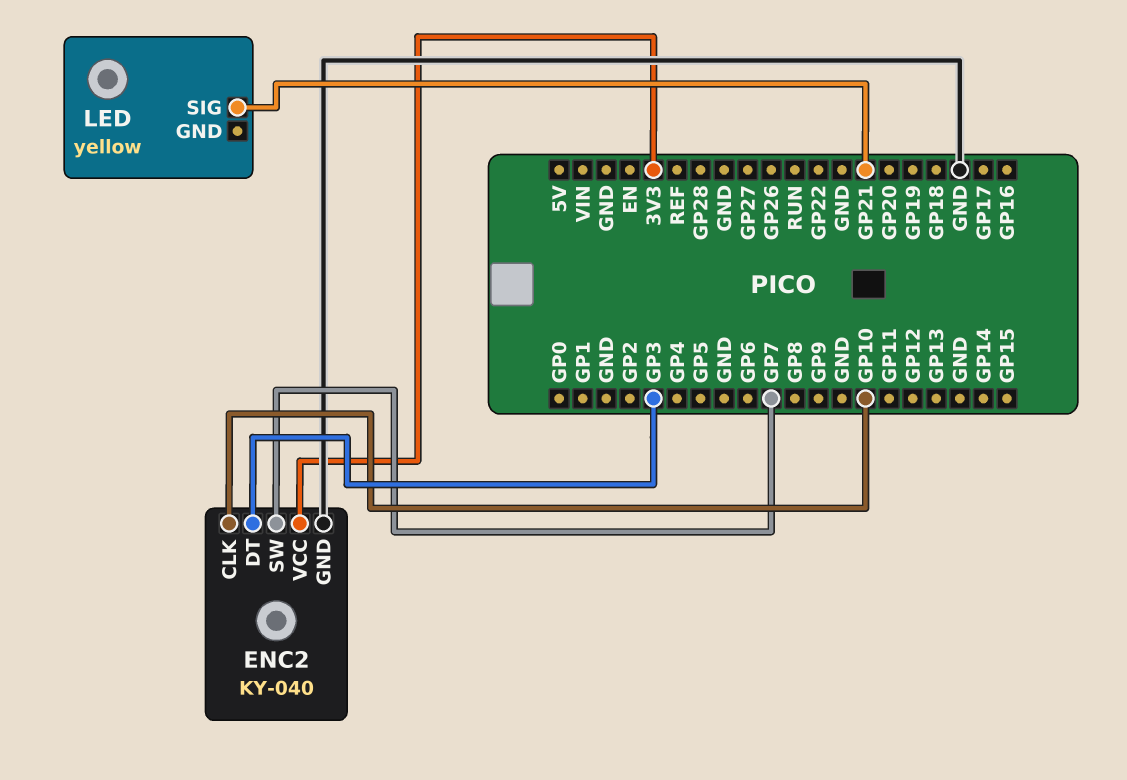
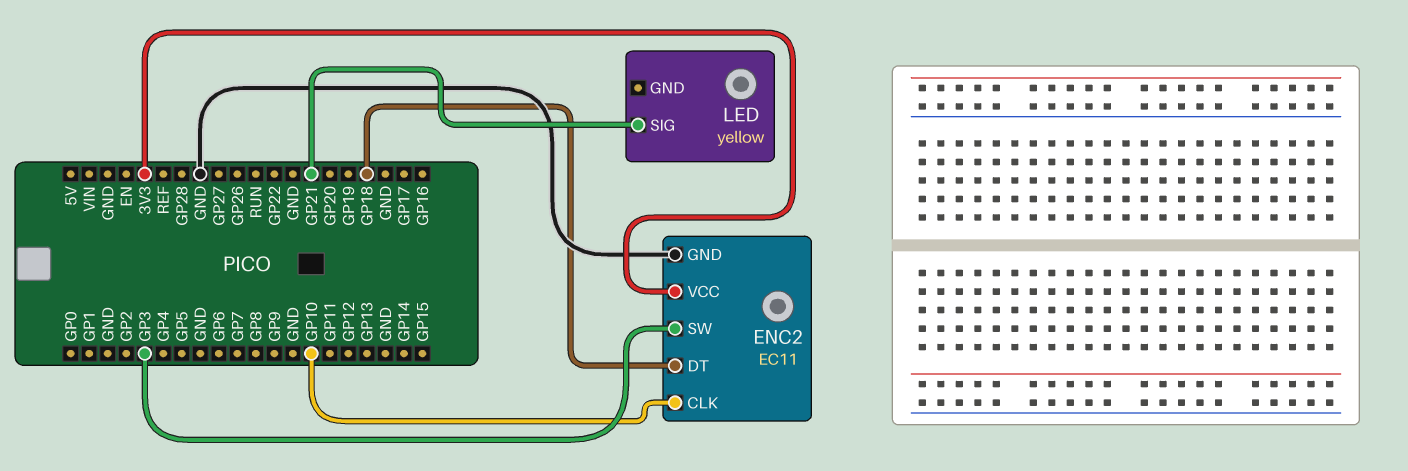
ENC2: KY-040 -> EC11
ENC2 pin DT: GP3 -> GP18
ENC2 pin SW: GP7 -> GP3

